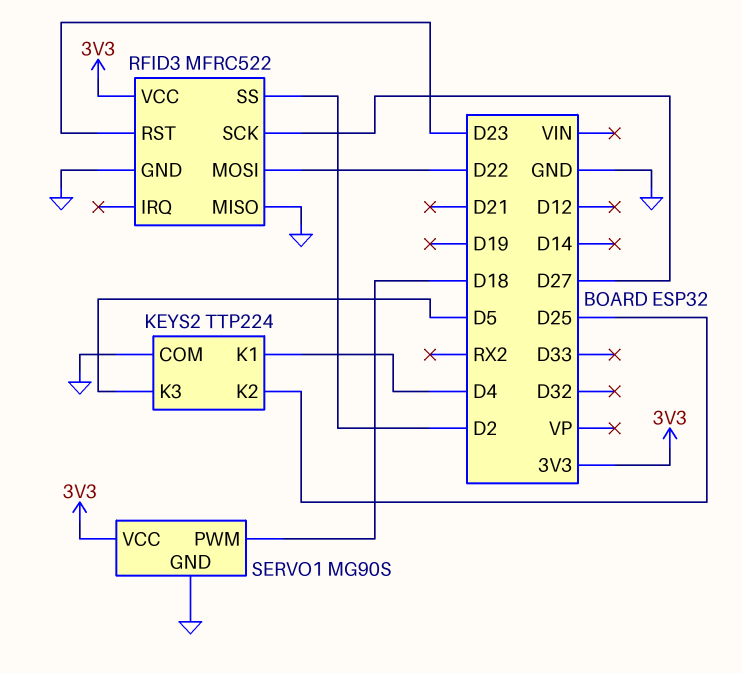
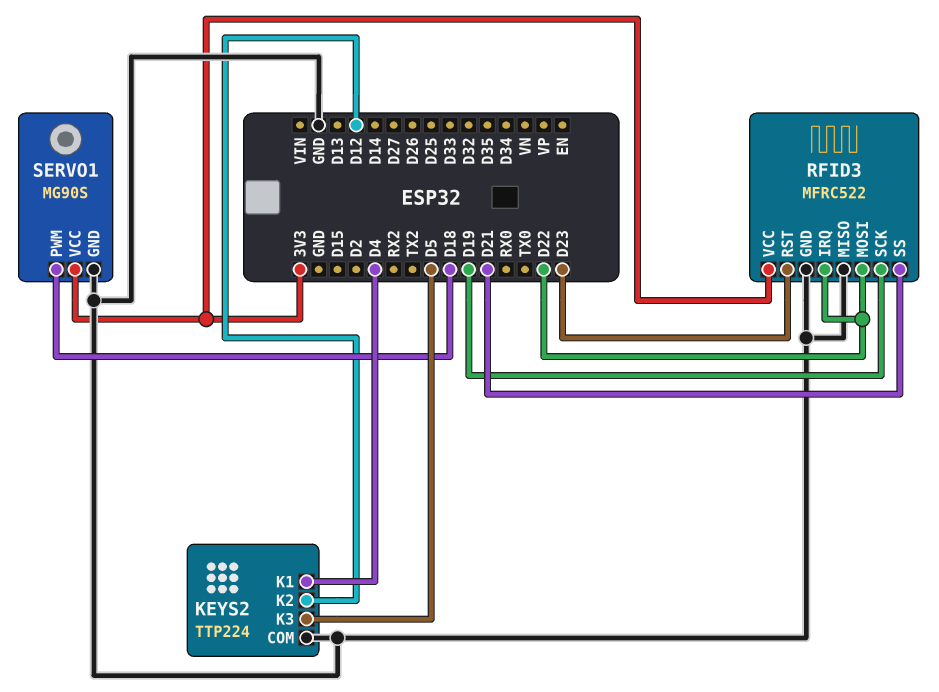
KEYS2 pin K2: D25 -> D12
RFID3 pin IRQ: none -> D22
RFID3 pin SCK: D27 -> D19
RFID3 pin SS: D2 -> D21

